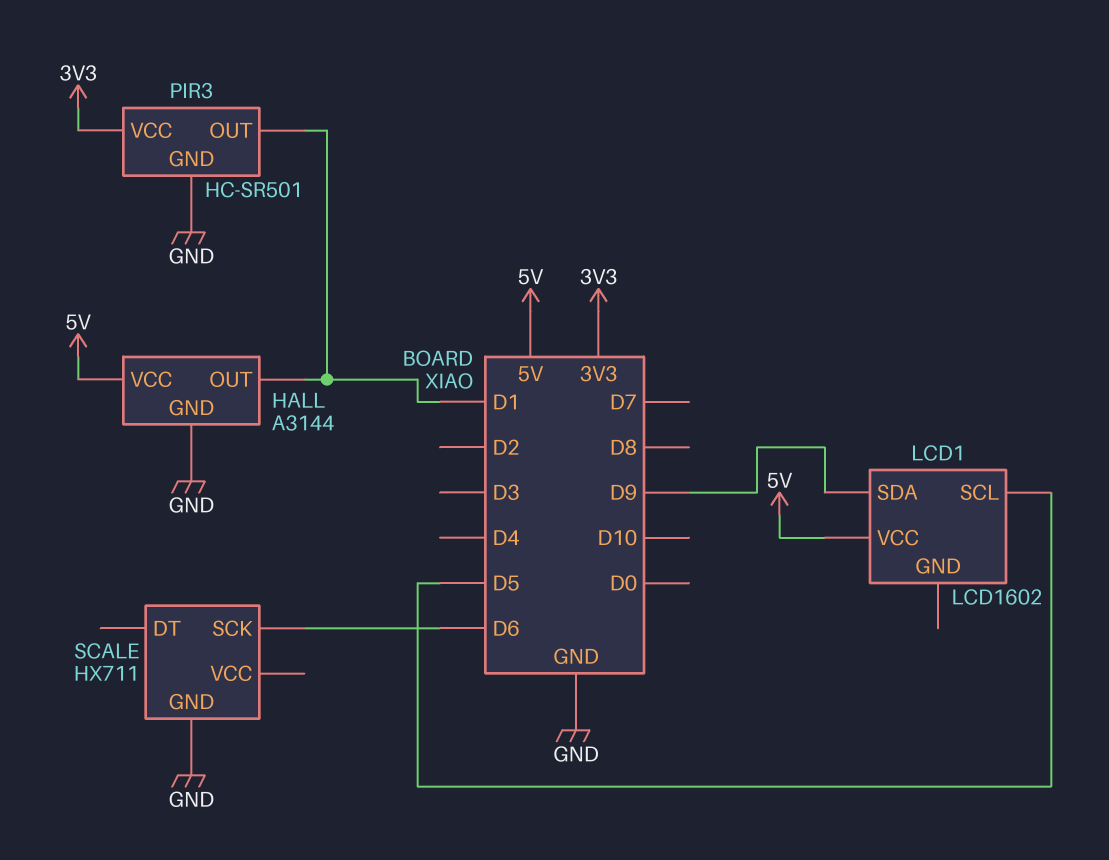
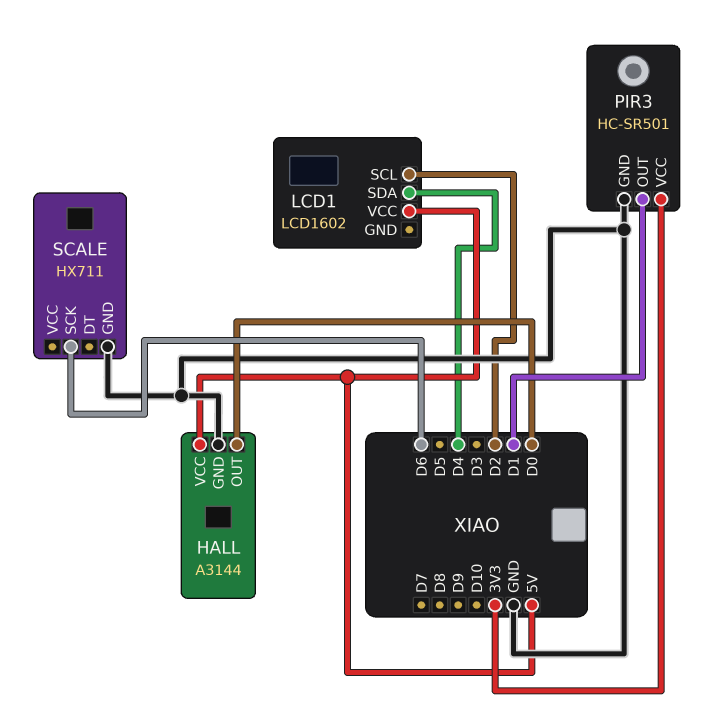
HALL pin OUT: D1 -> D0
LCD1 pin SCL: D5 -> D2
LCD1 pin SDA: D9 -> D4

